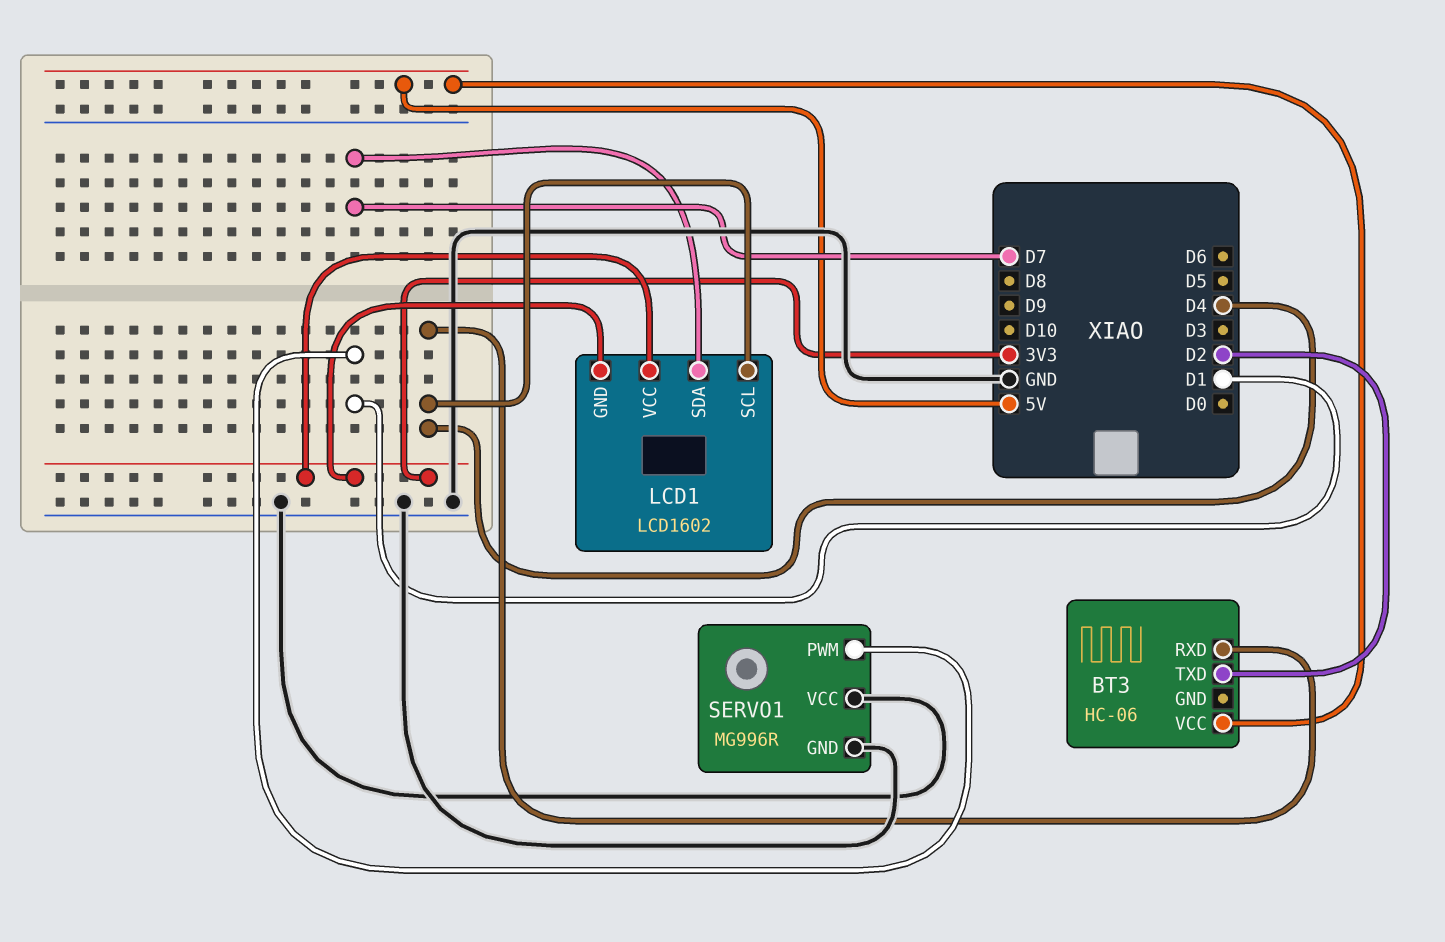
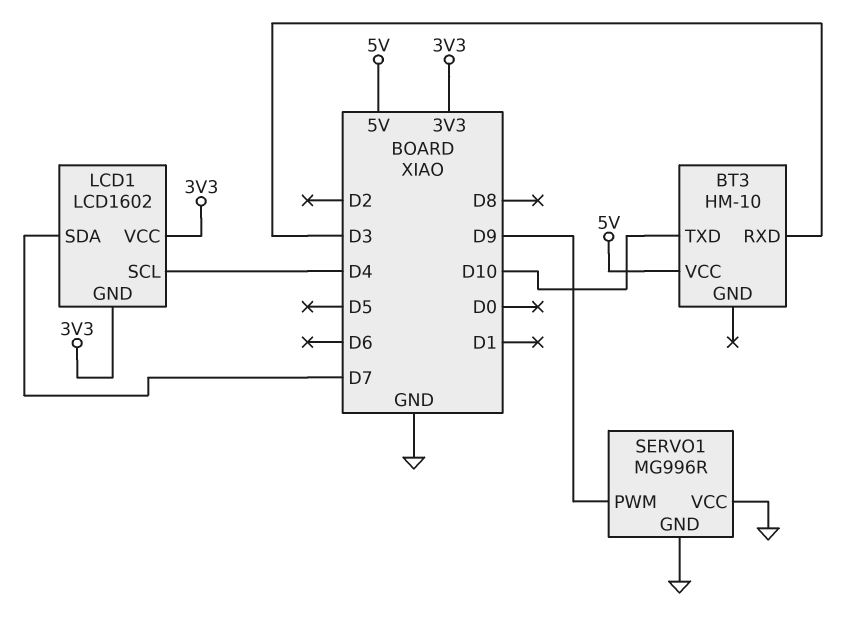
BT3: HC-06 -> HM-10
BT3 pin RXD: D4 -> D3
BT3 pin TXD: D2 -> D10
SERVO1 pin PWM: D1 -> D9

